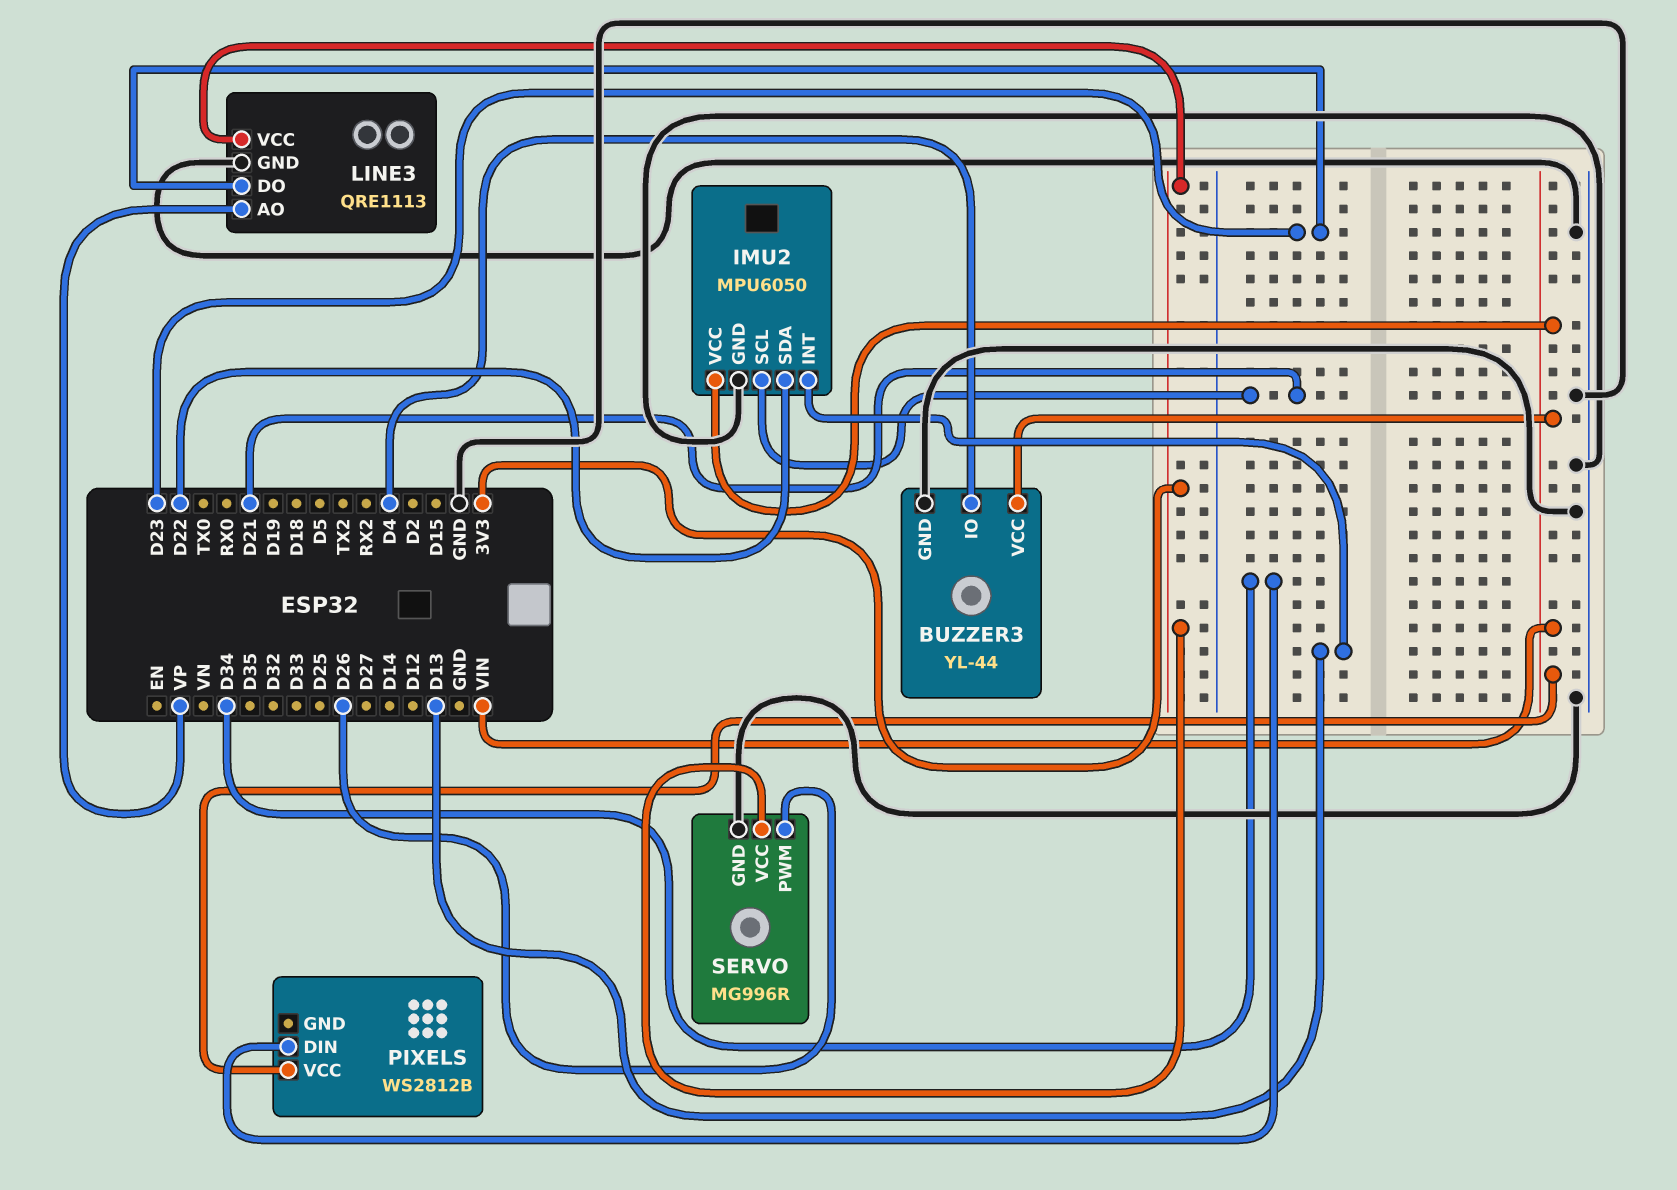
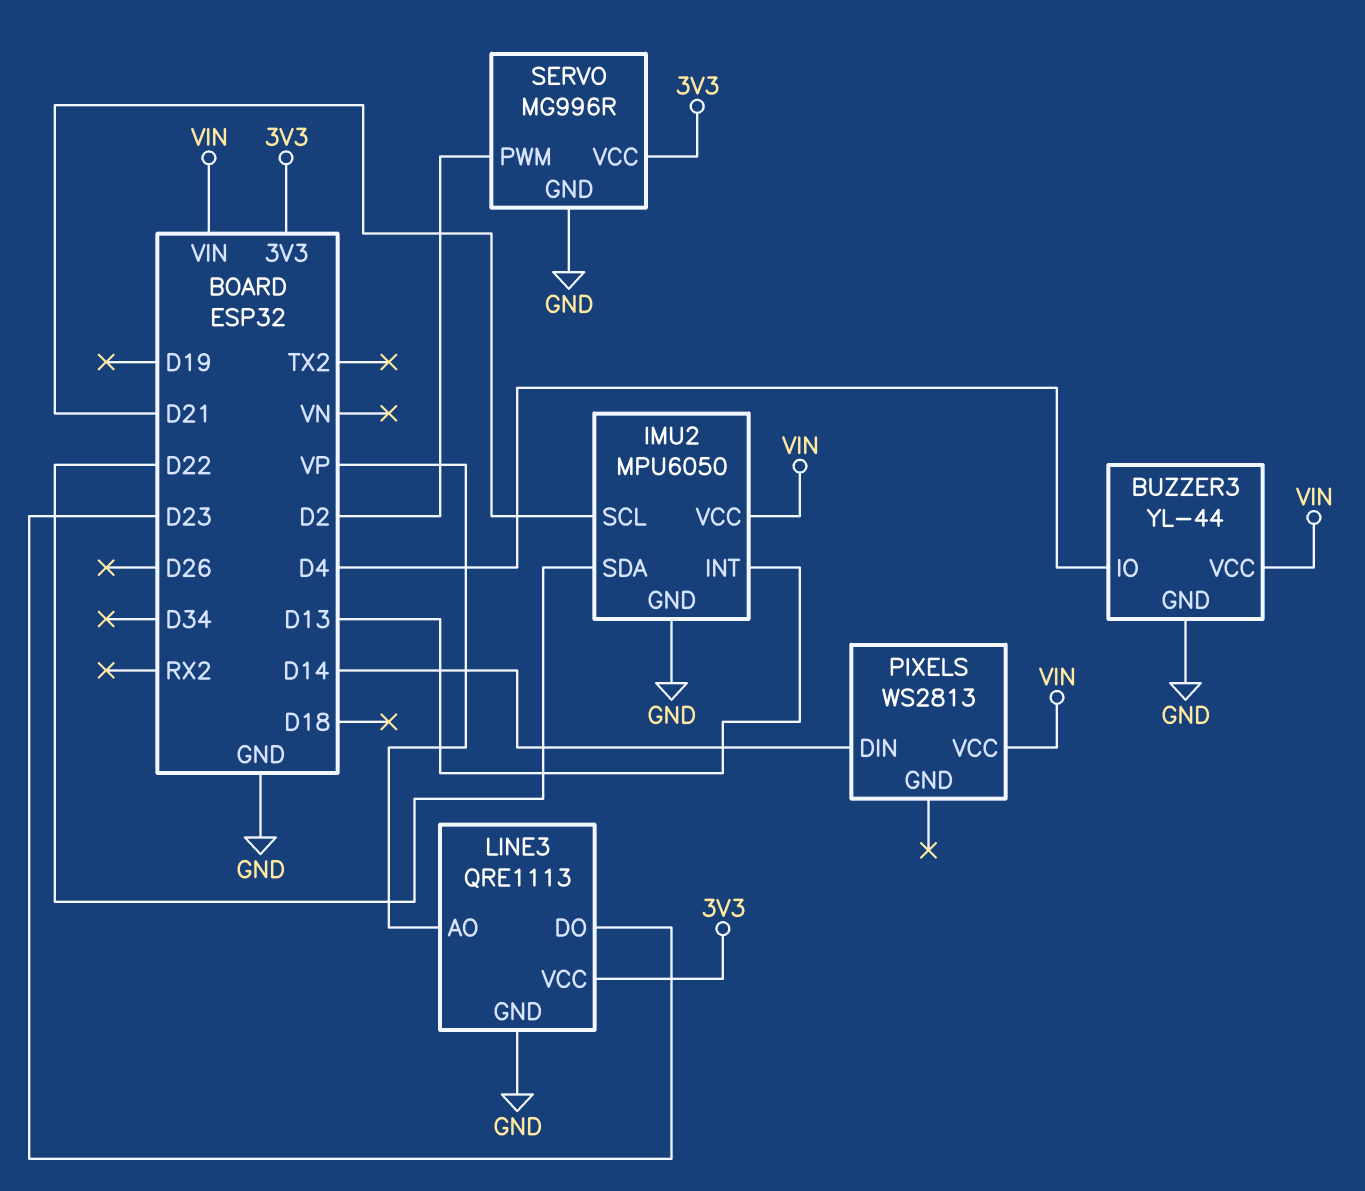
PIXELS: WS2812B -> WS2813
PIXELS pin DIN: D34 -> D14
SERVO pin PWM: D26 -> D2

